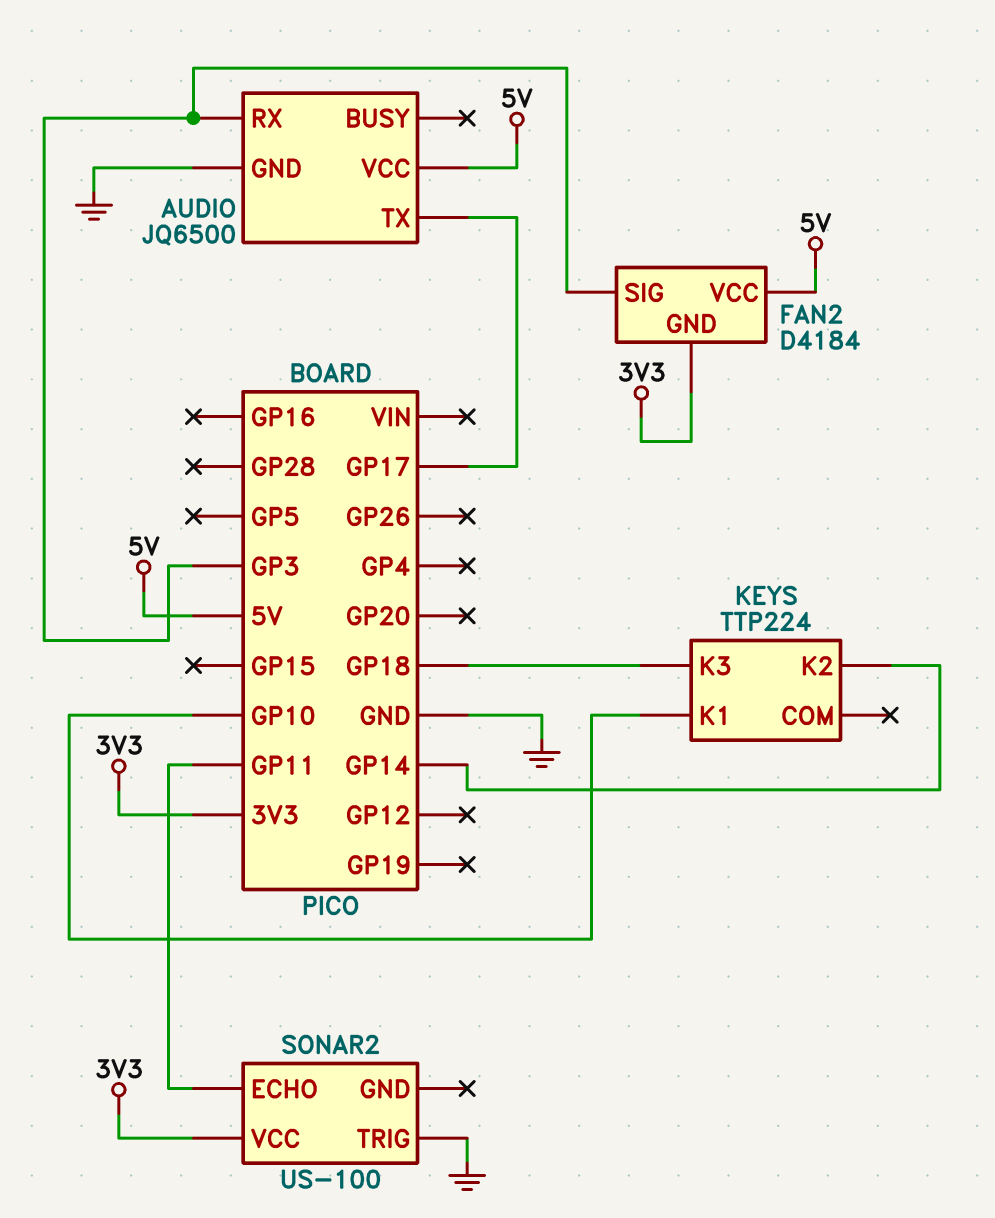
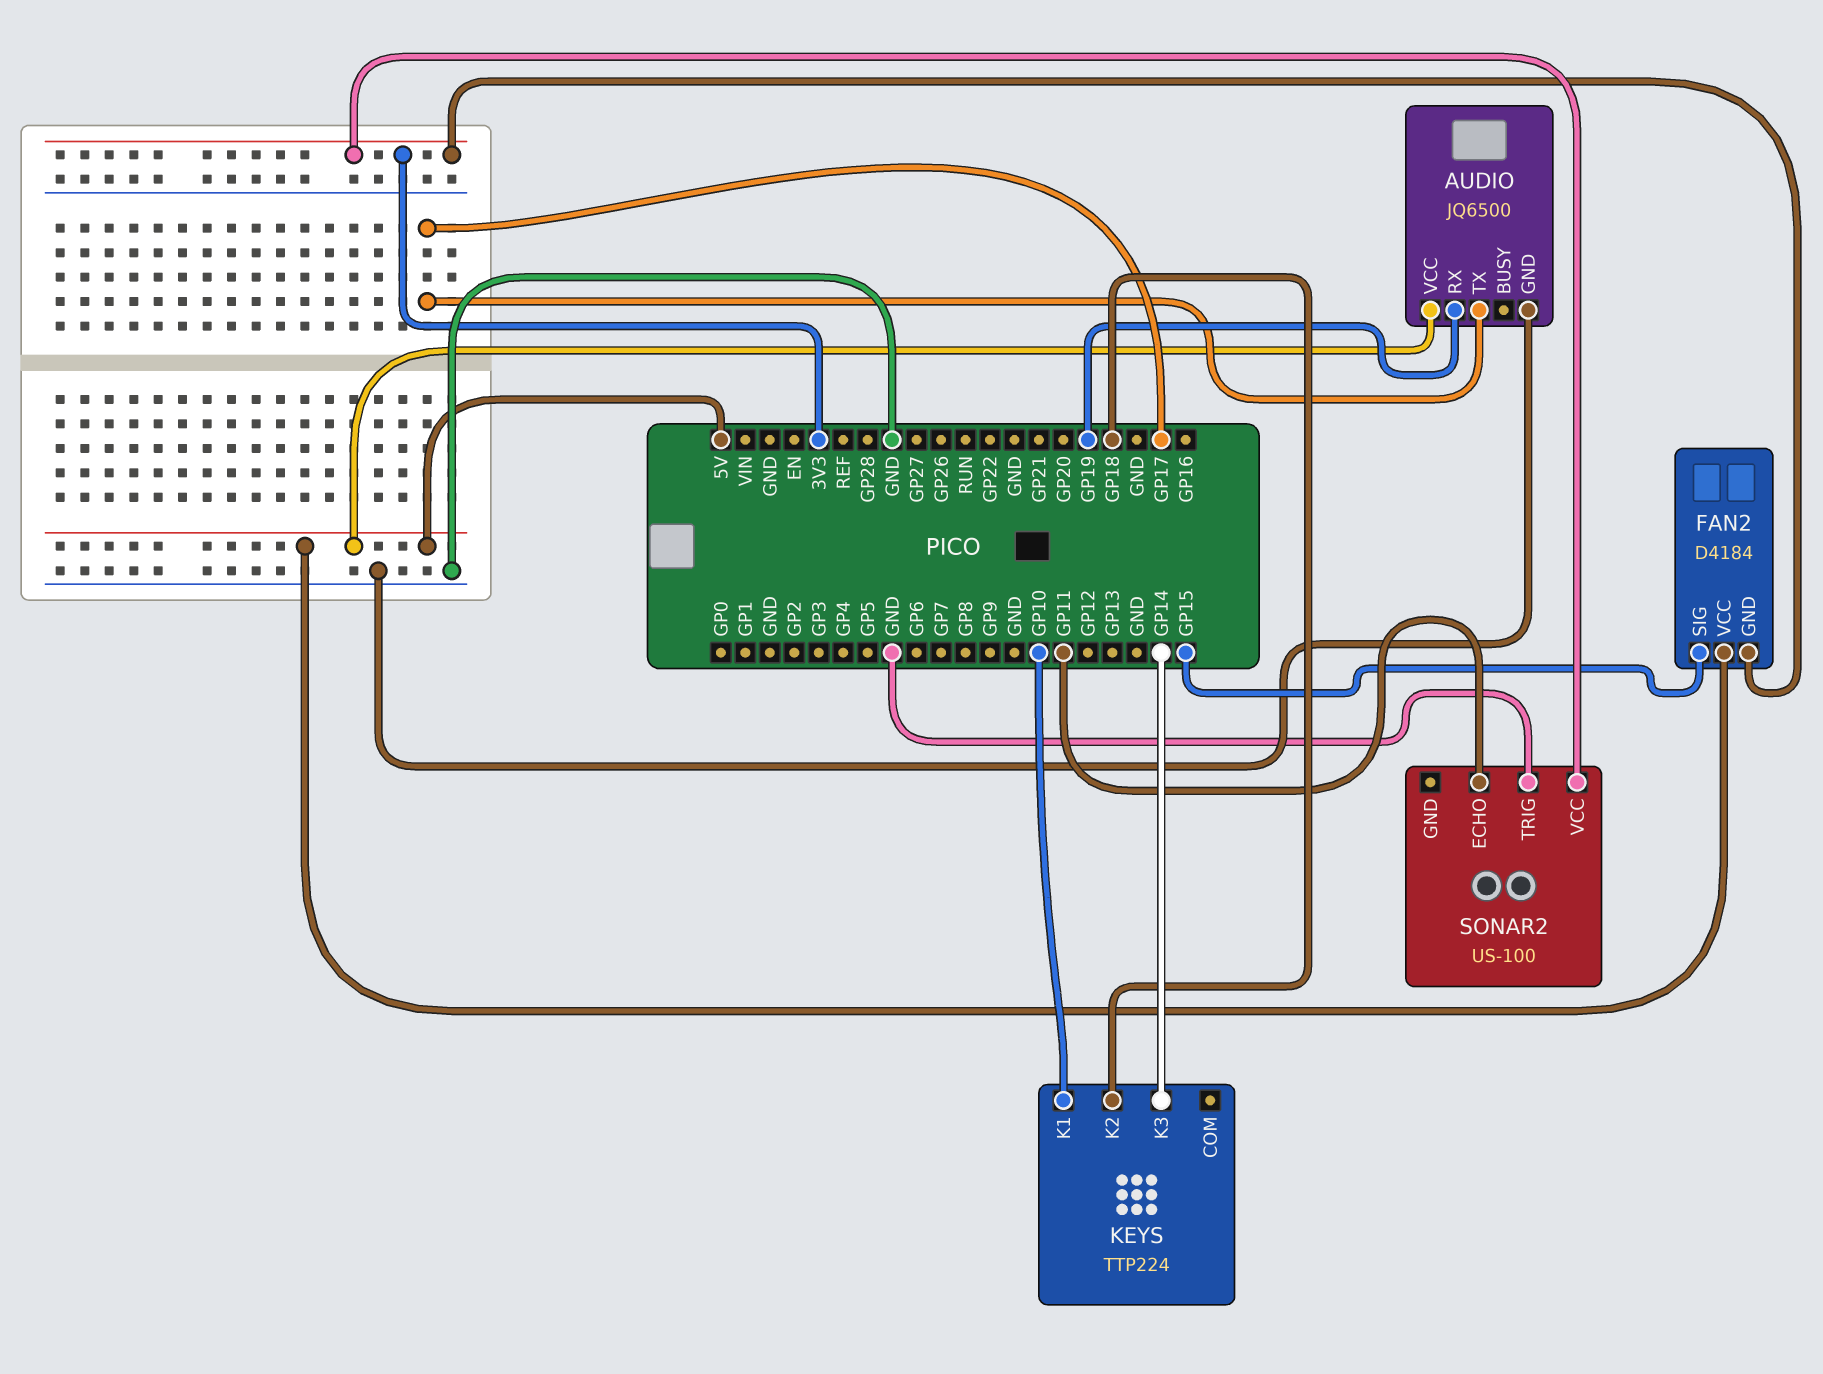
AUDIO pin RX: GP3 -> GP19
FAN2 pin SIG: GP3 -> GP15
KEYS pin K2: GP14 -> GP18
KEYS pin K3: GP18 -> GP14

